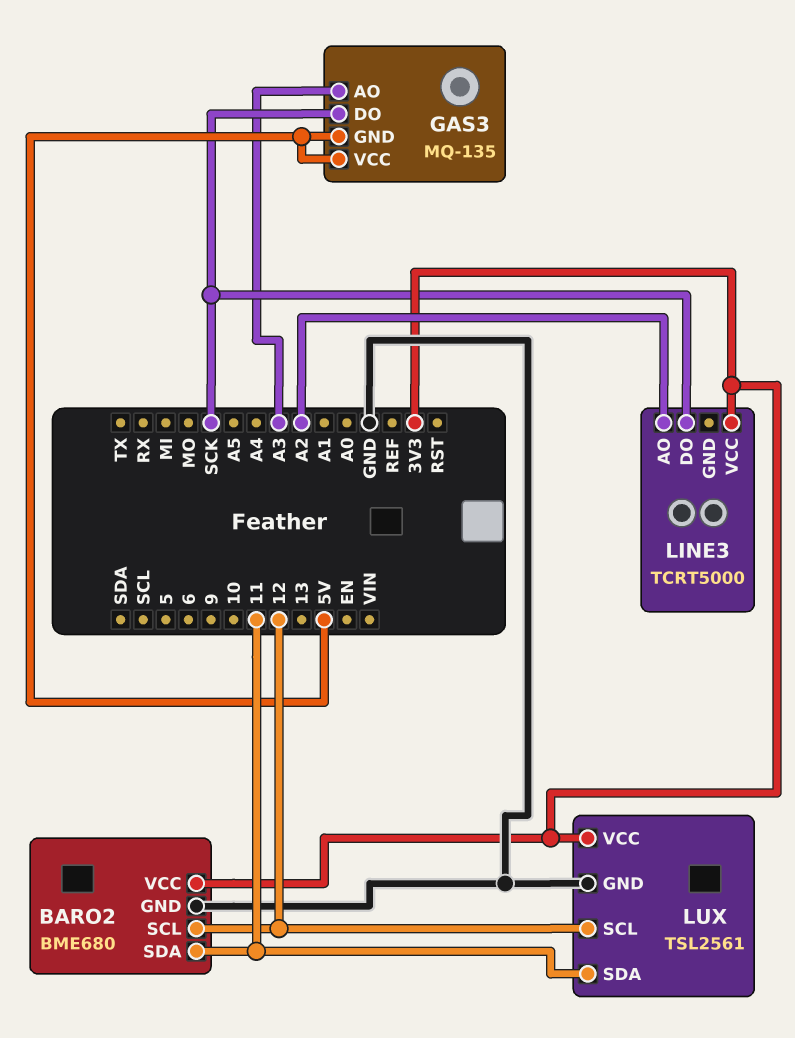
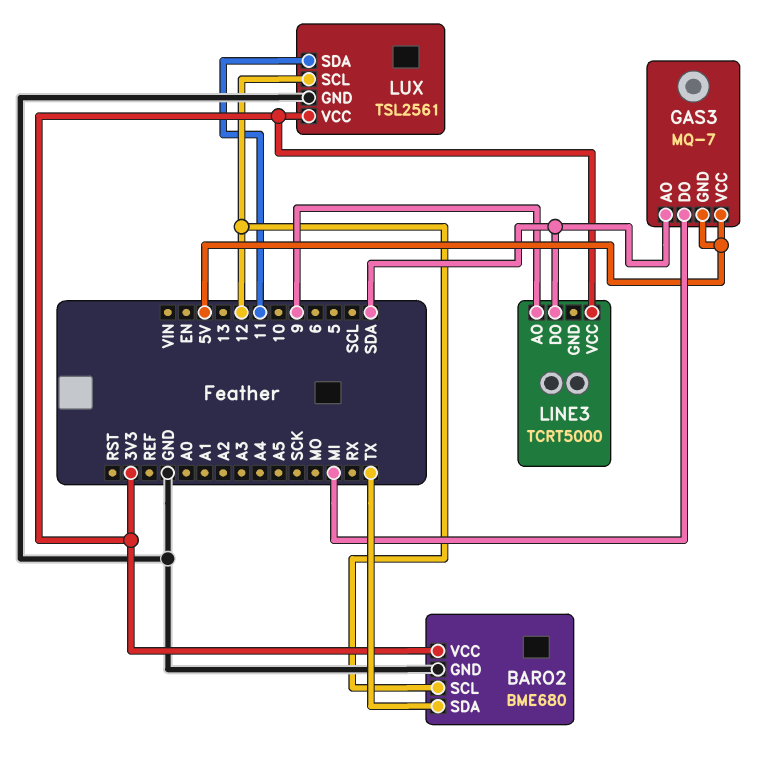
BARO2 pin SDA: 11 -> TX
GAS3: MQ-135 -> MQ-7
GAS3 pin AO: A3 -> SDA
GAS3 pin DO: SCK -> MI
LINE3 pin AO: A2 -> 9
LINE3 pin DO: SCK -> SDA

